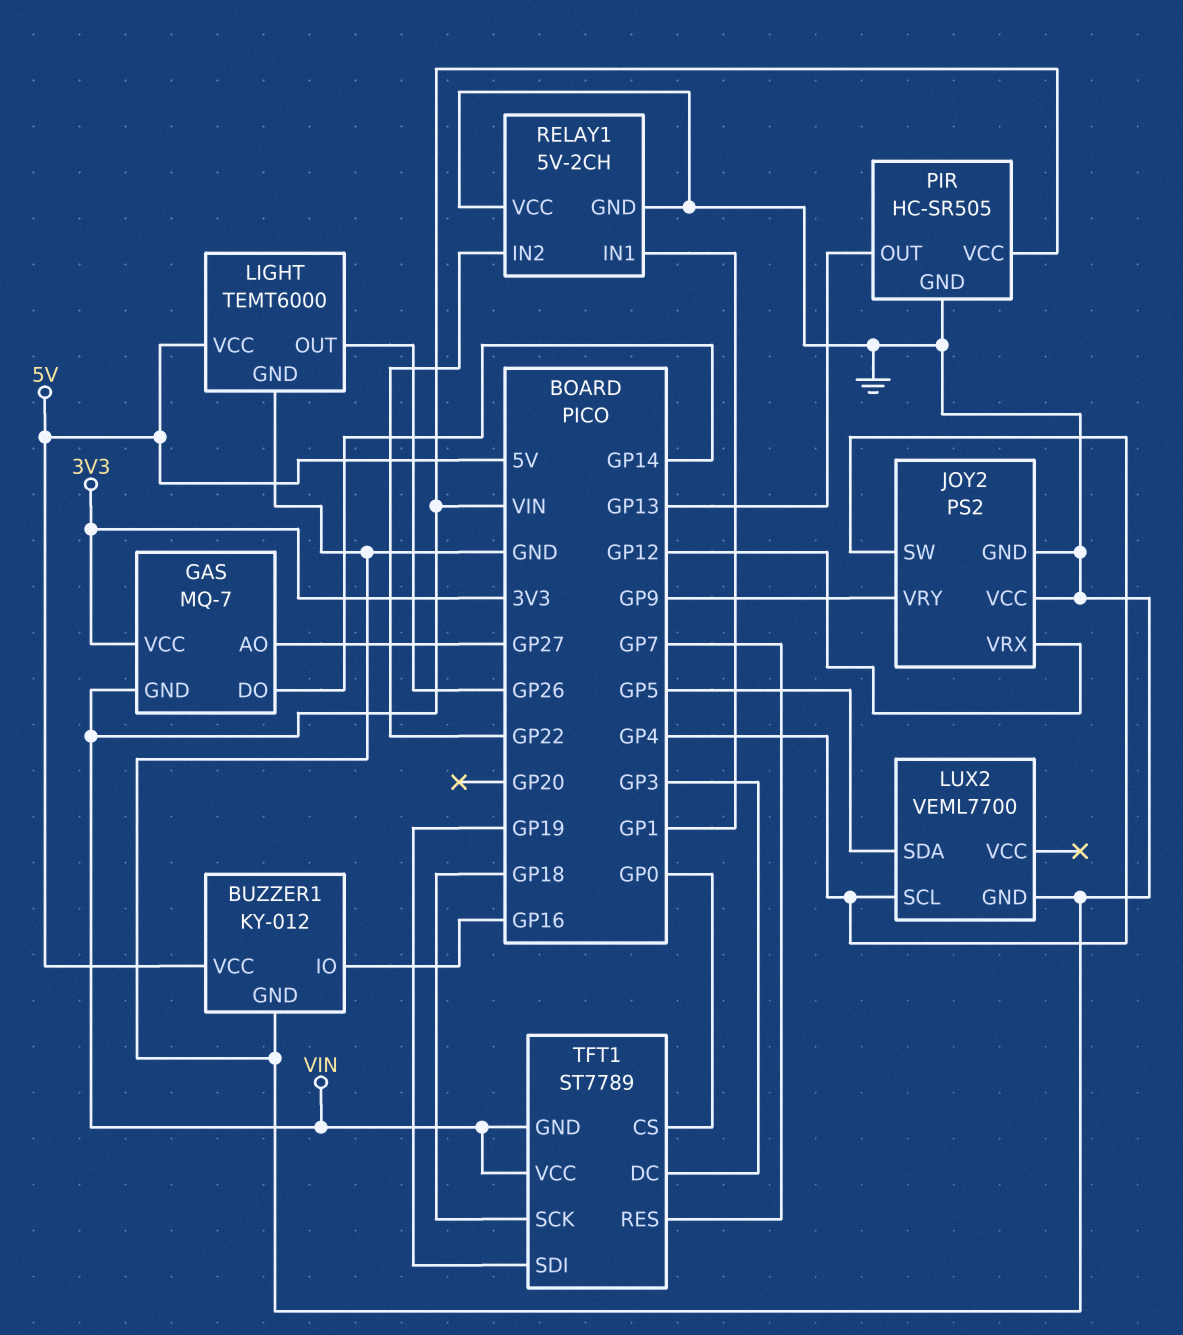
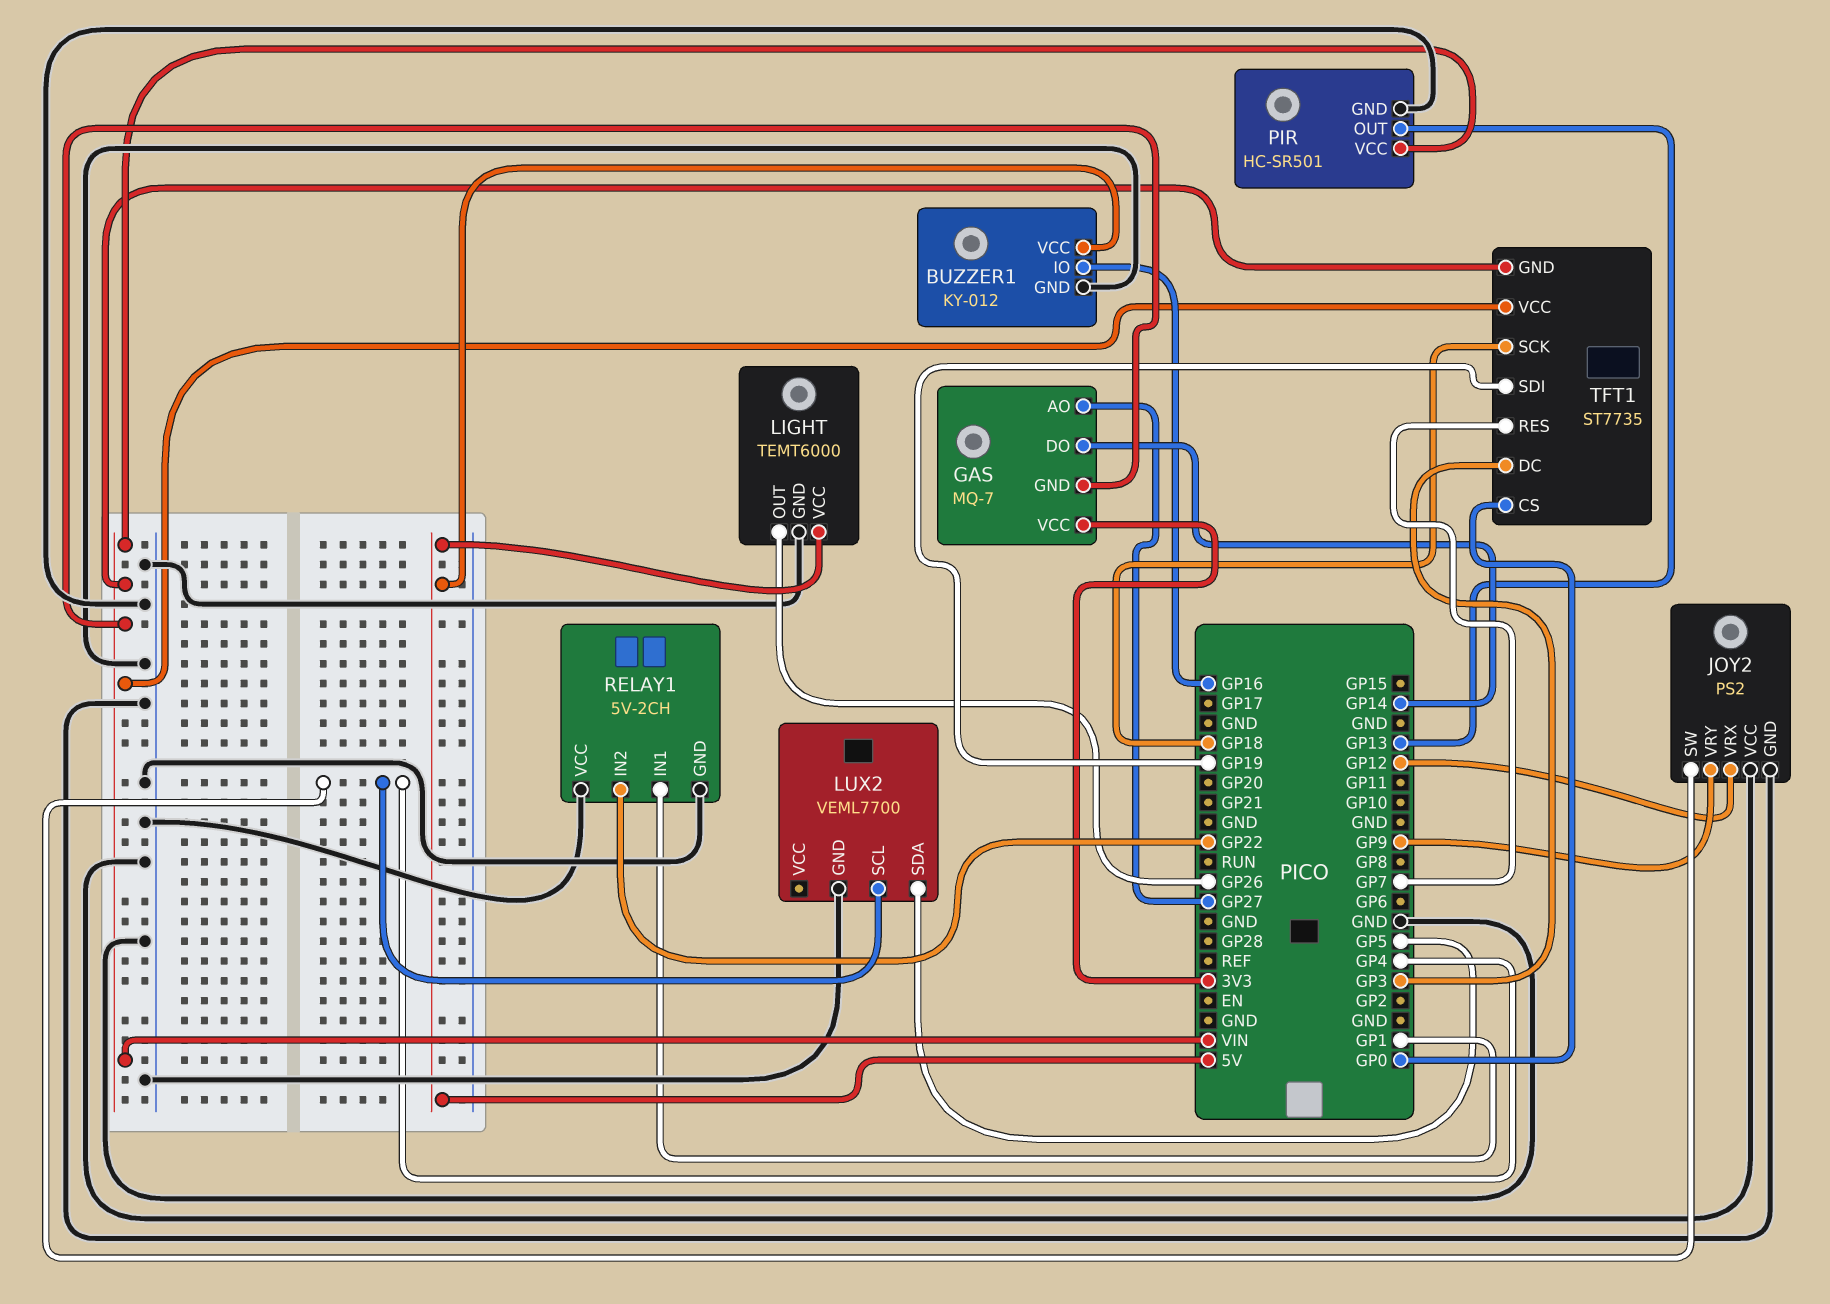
PIR: HC-SR505 -> HC-SR501
TFT1: ST7789 -> ST7735

